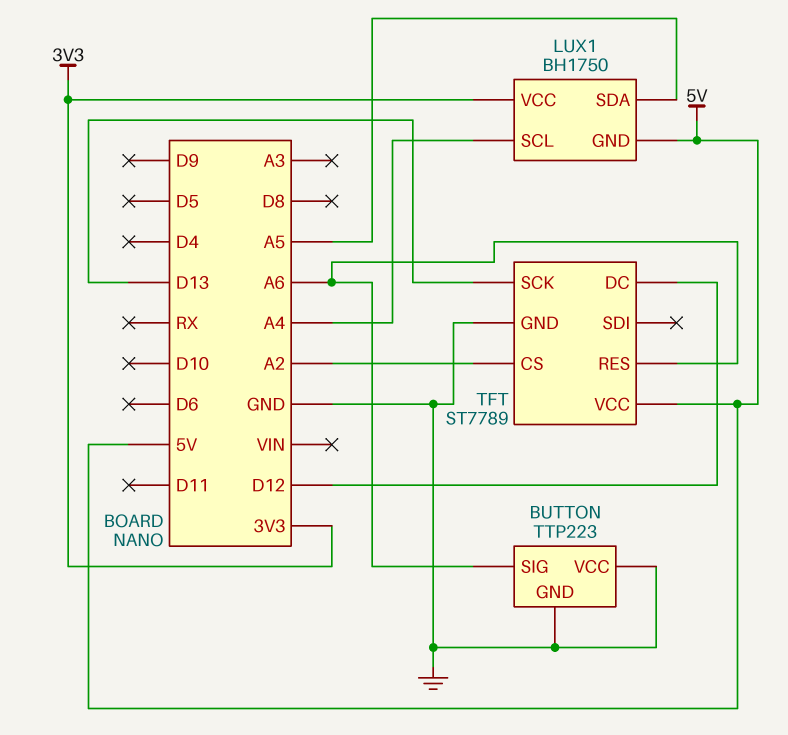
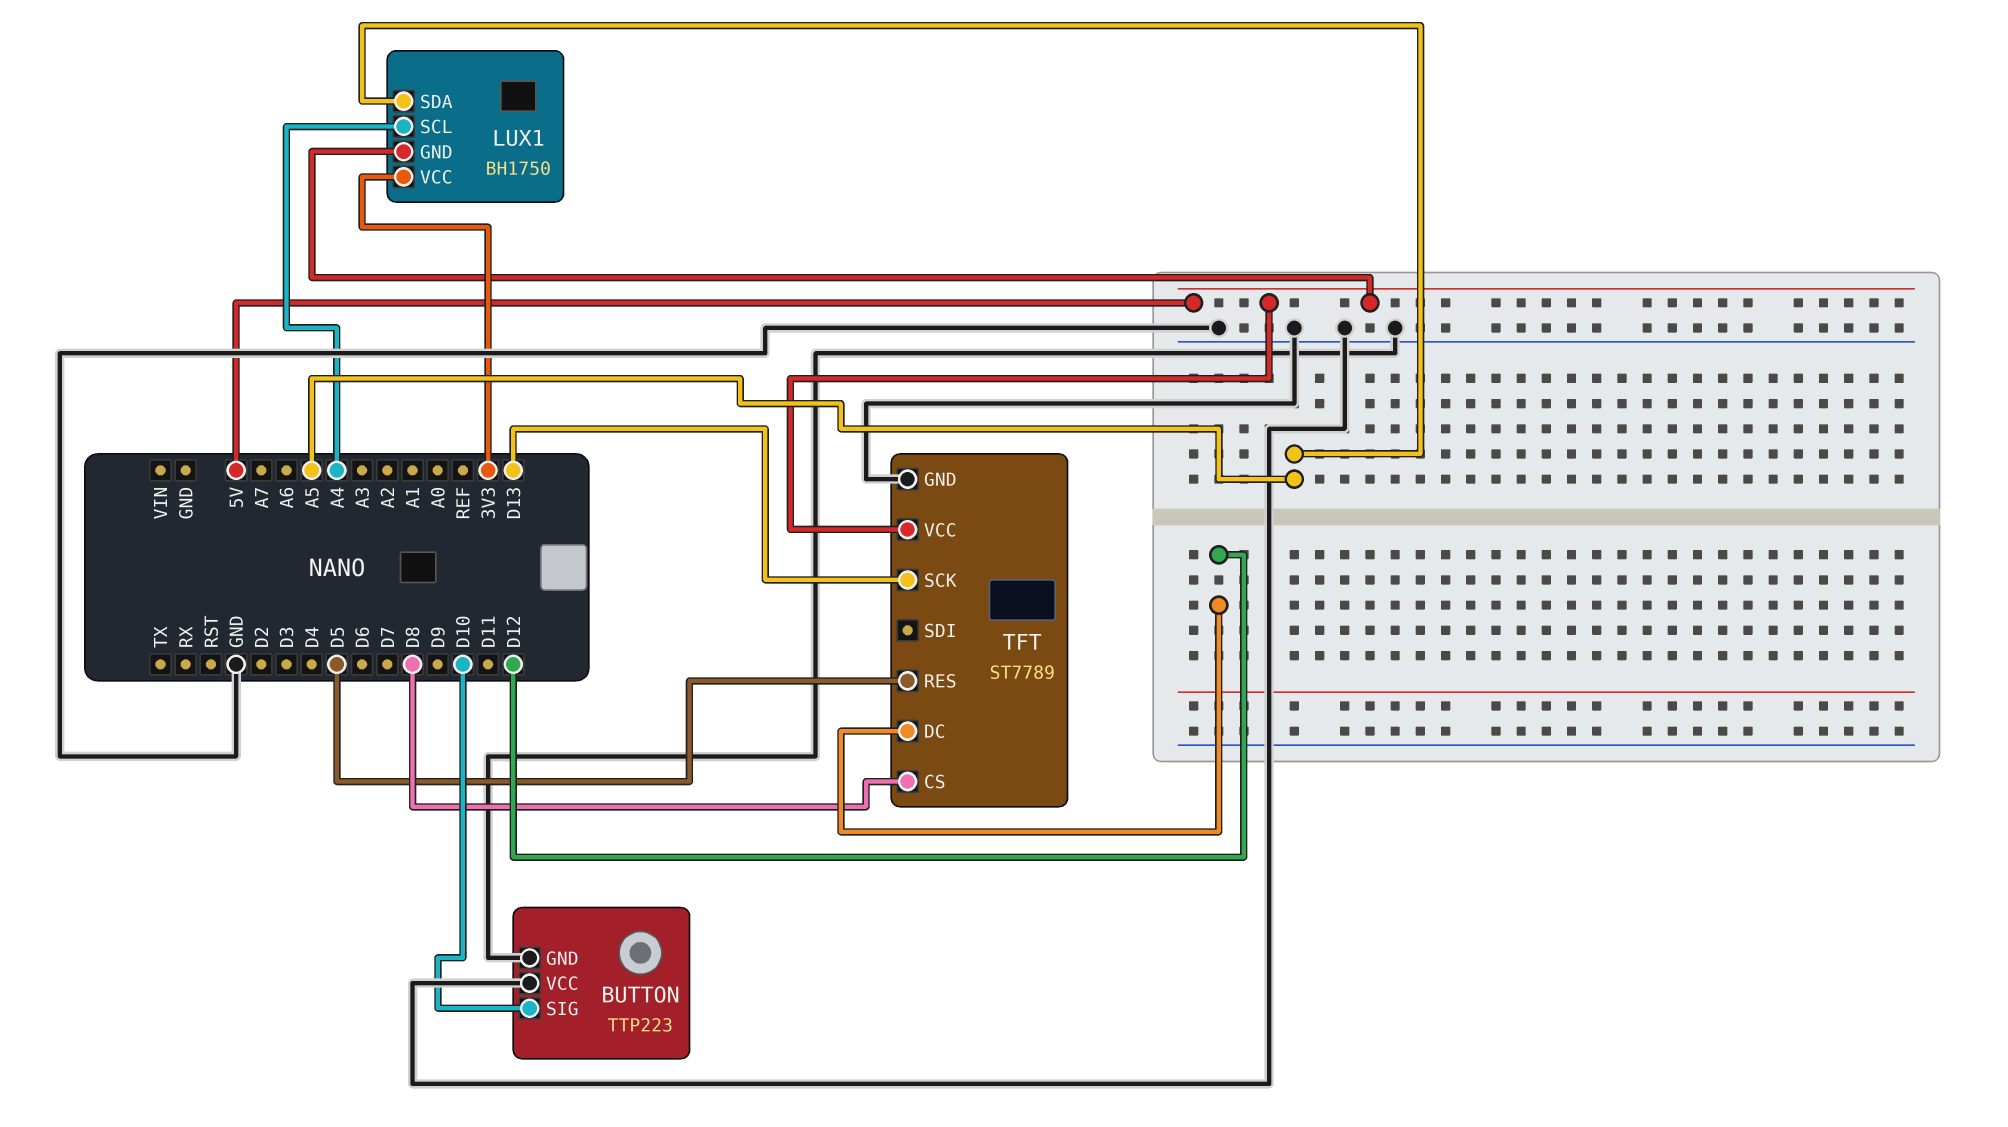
BUTTON pin SIG: A6 -> D10
TFT pin CS: A2 -> D8
TFT pin RES: A6 -> D5

